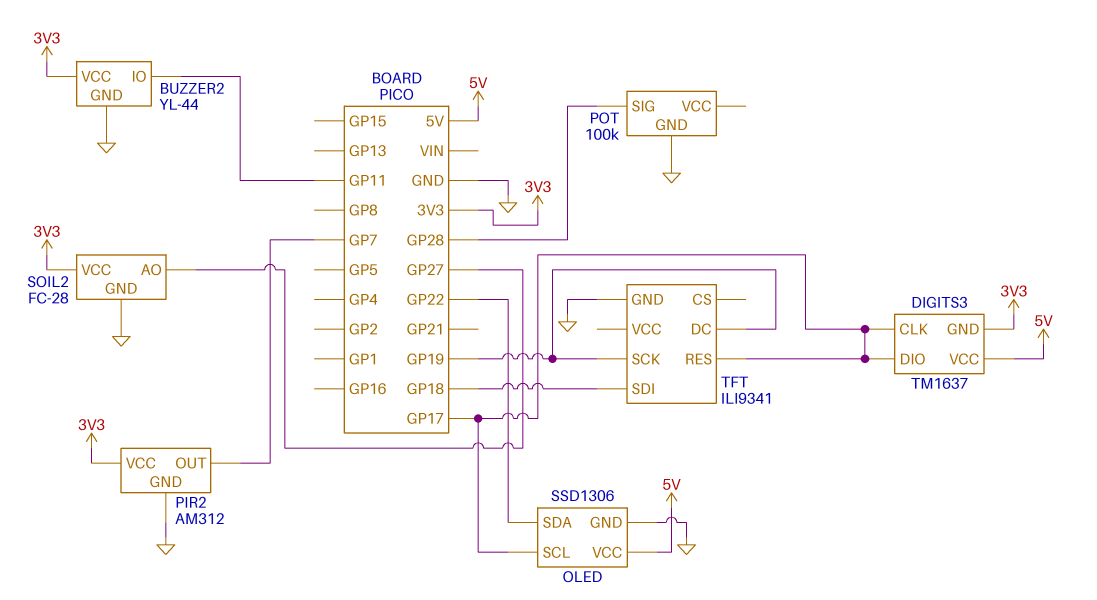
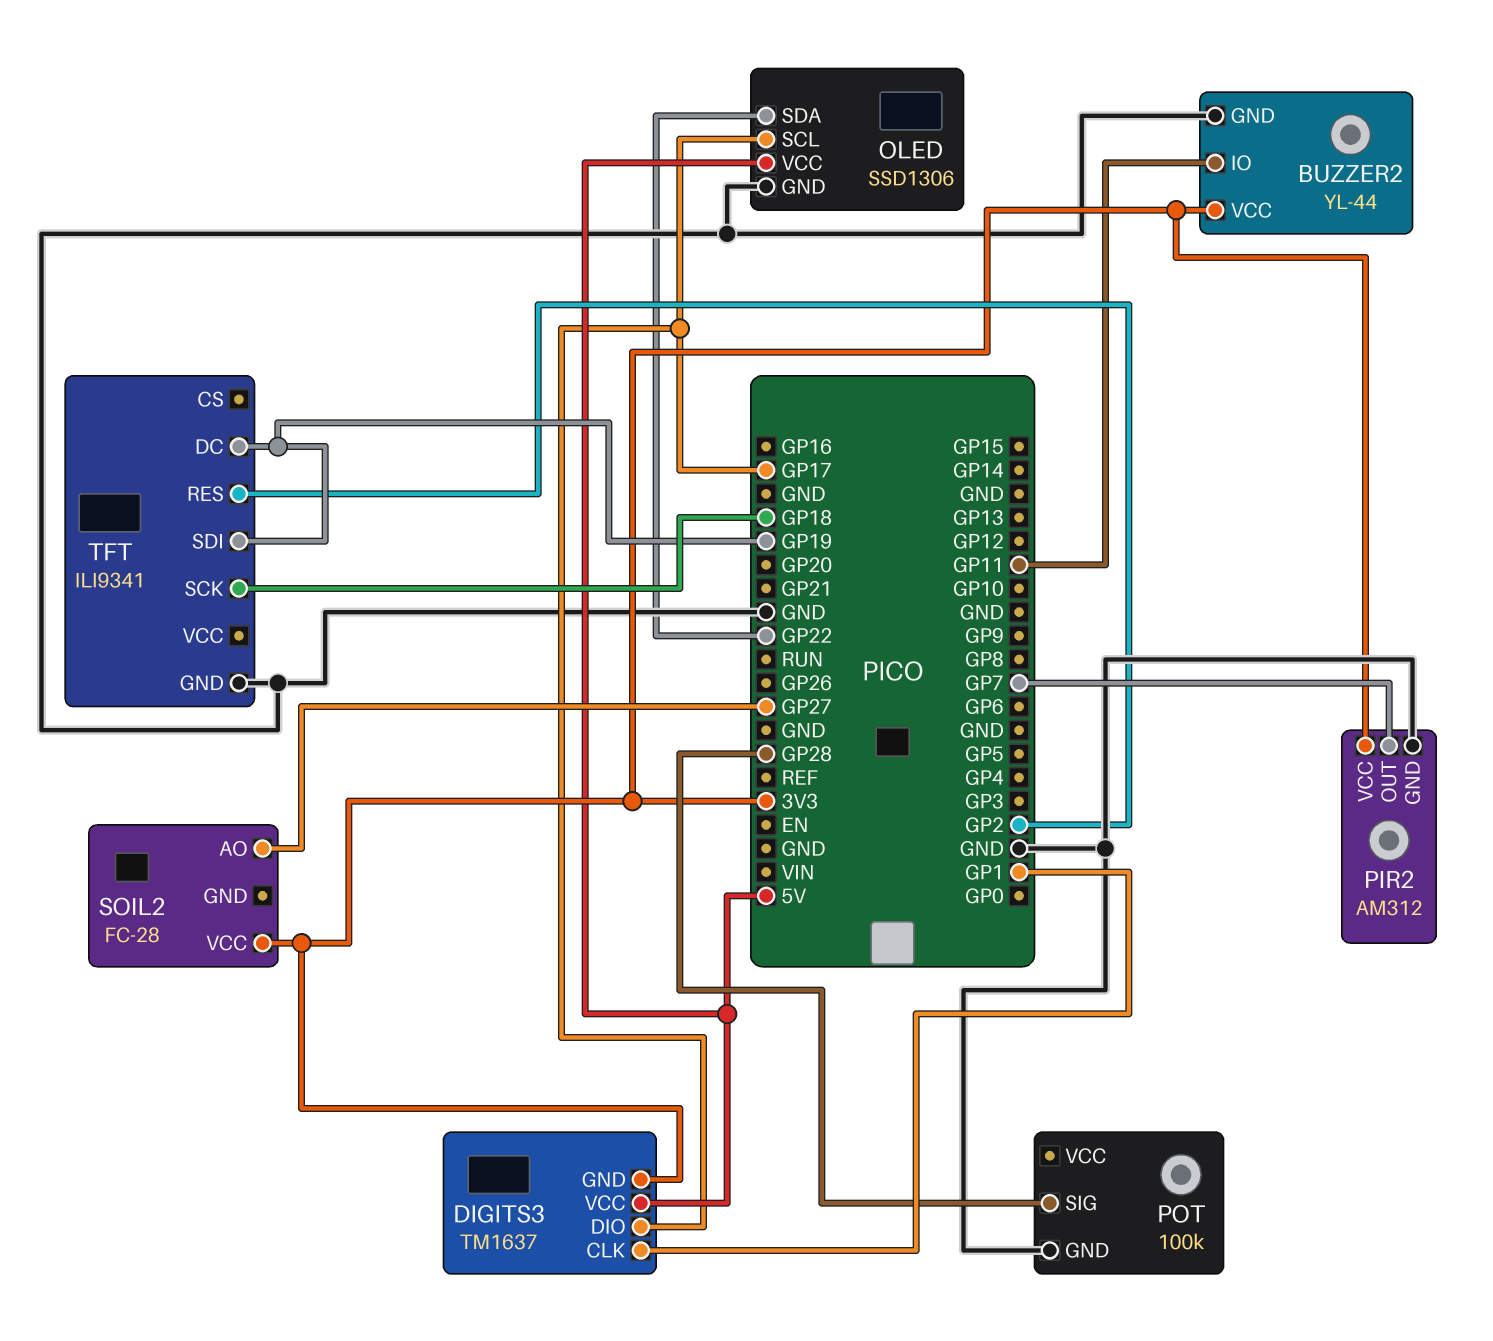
DIGITS3 pin CLK: GP17 -> GP1
SOIL2 pin GND: GND -> none
TFT pin RES: GP17 -> GP2
TFT pin SCK: GP19 -> GP18
TFT pin SDI: GP18 -> GP19

